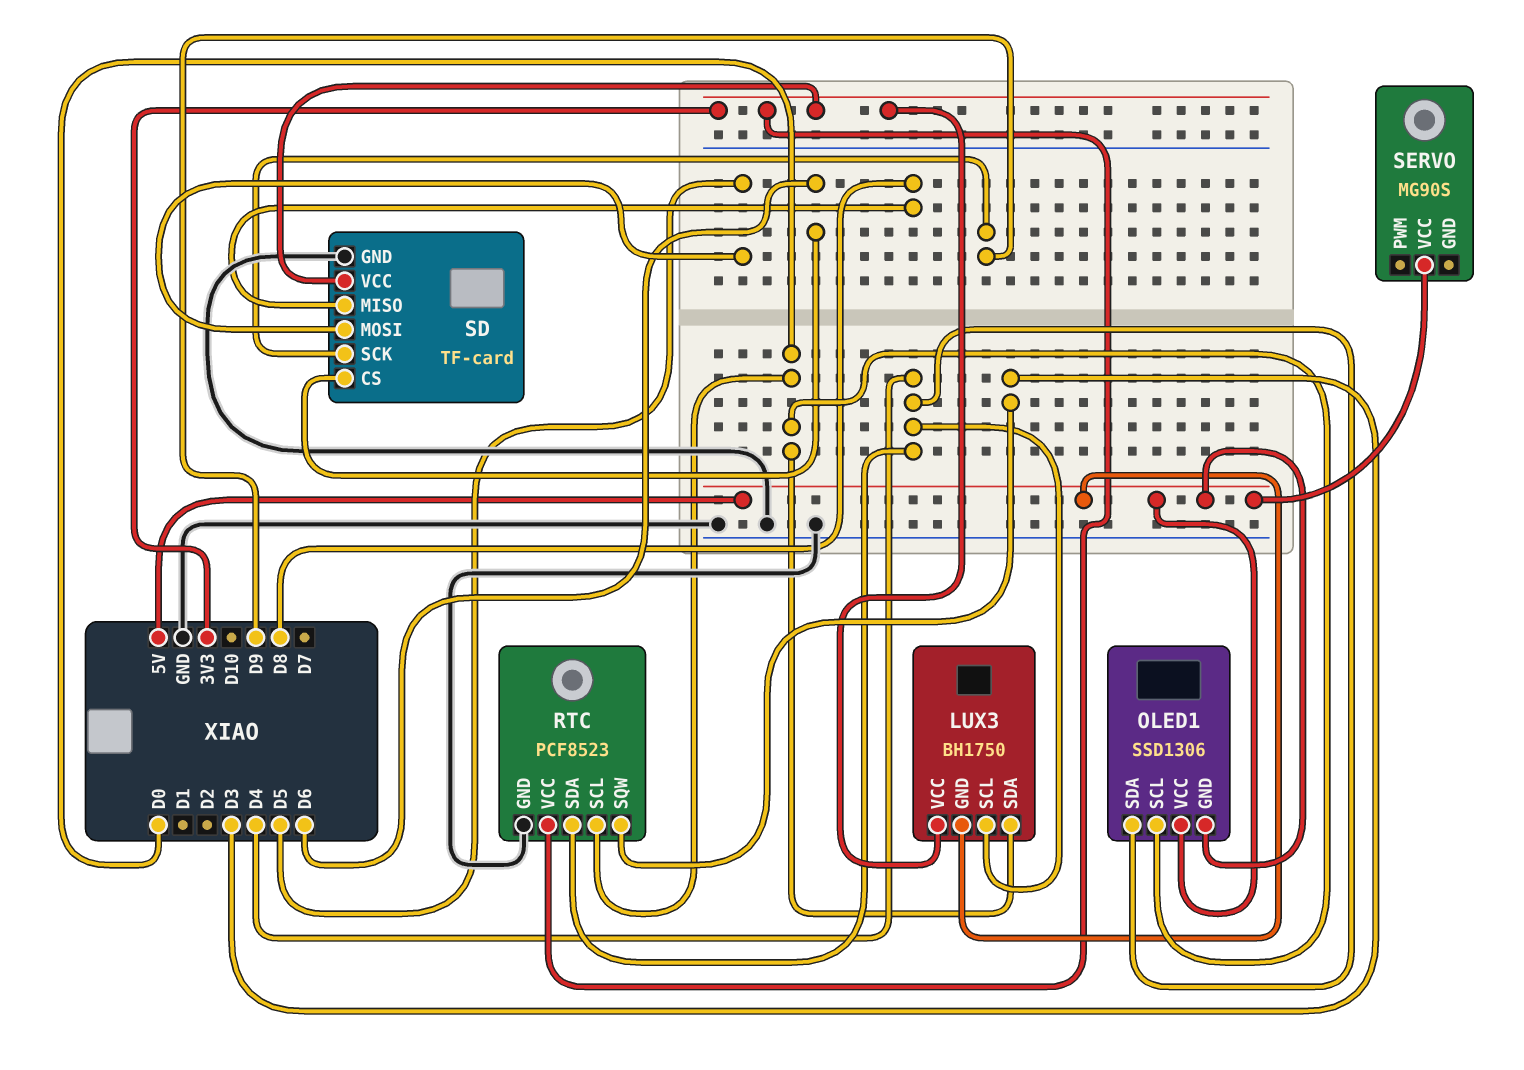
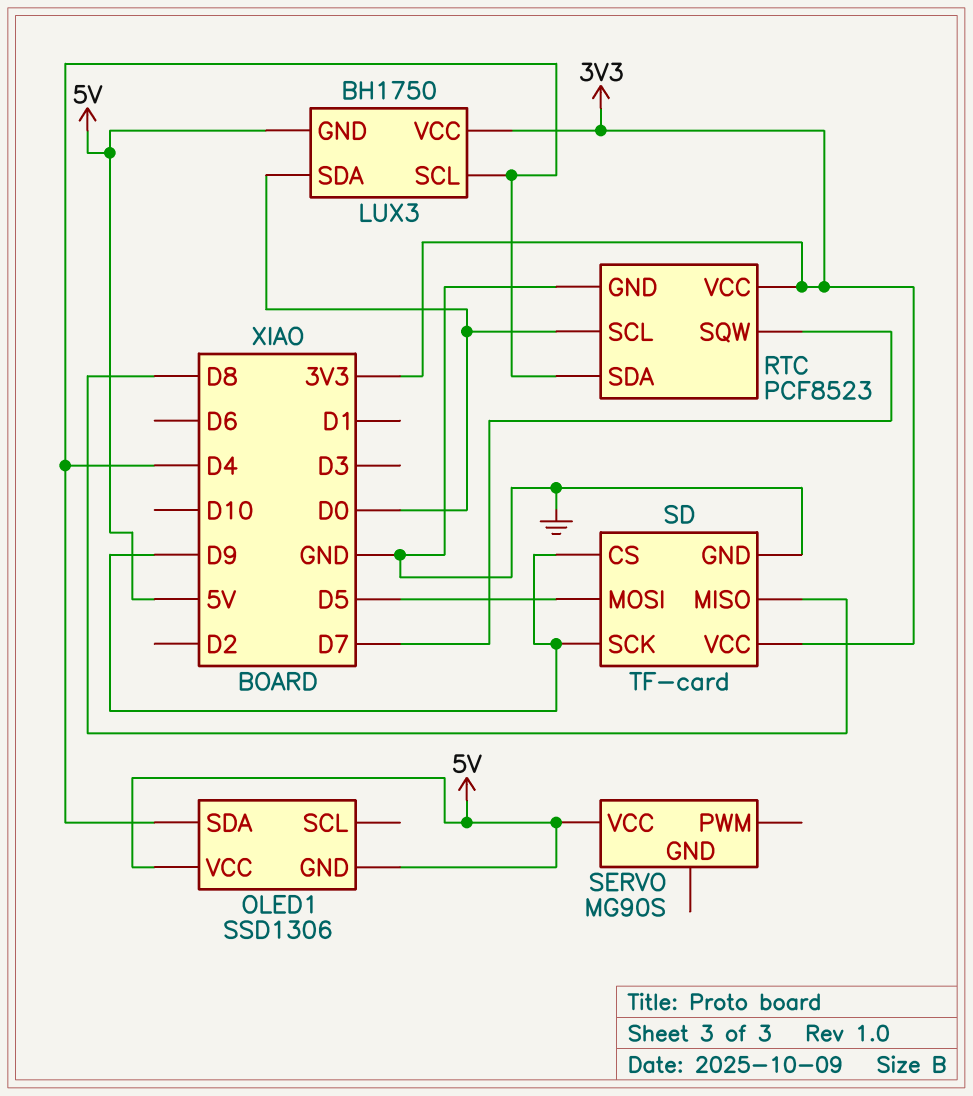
OLED1 pin SCL: D0 -> none
RTC pin SQW: D3 -> D7
SD pin CS: D6 -> D9

